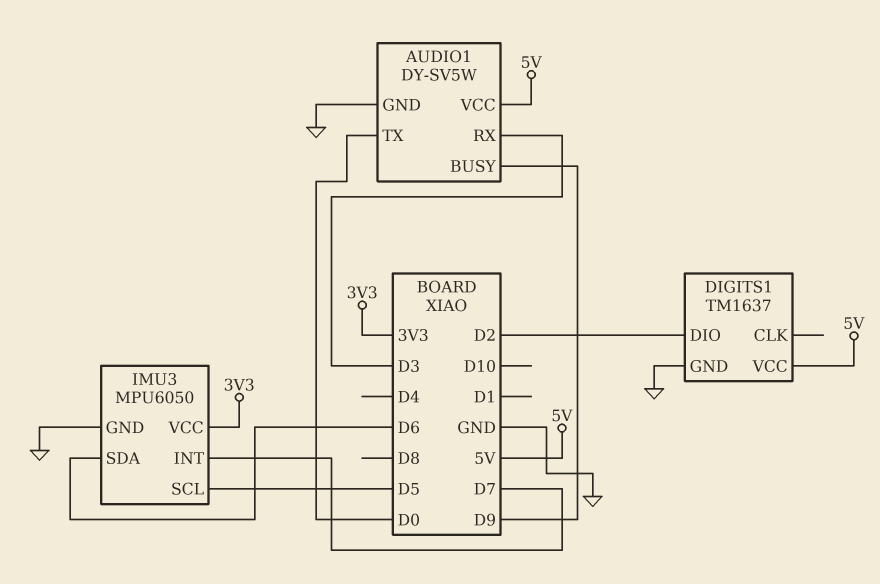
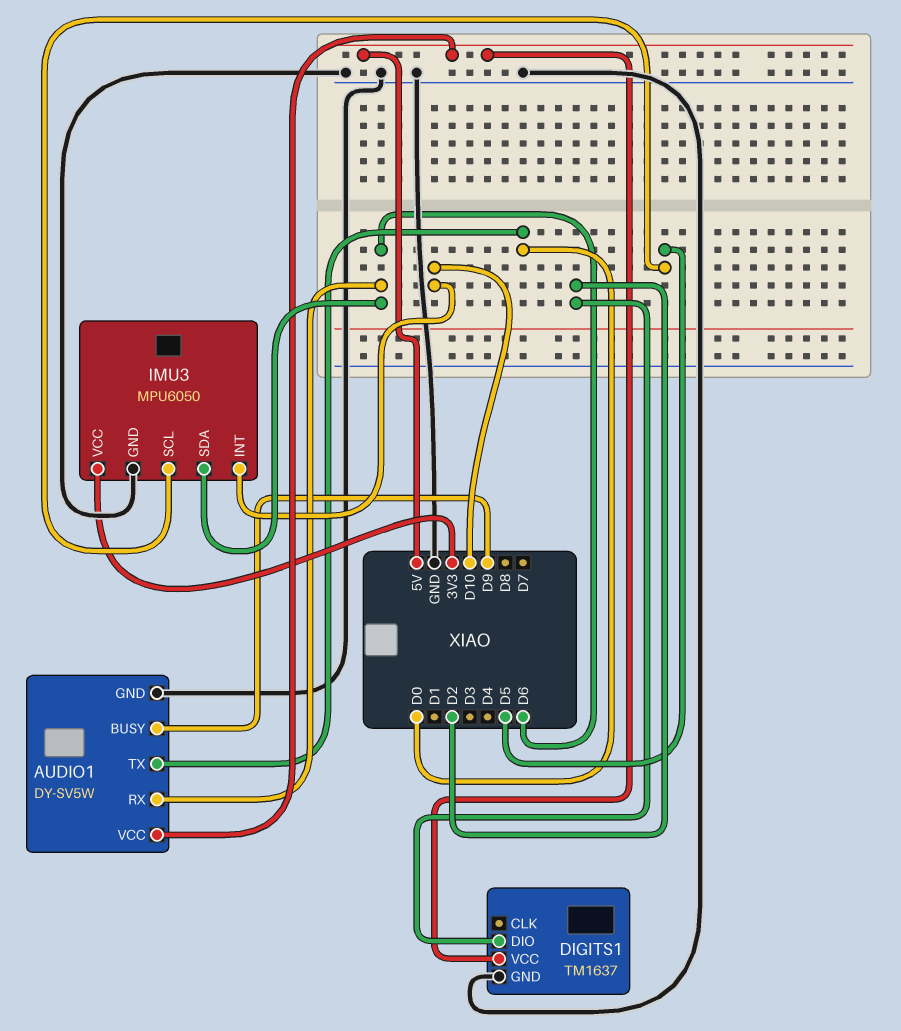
AUDIO1 pin RX: D3 -> D6
IMU3 pin INT: D7 -> D10

